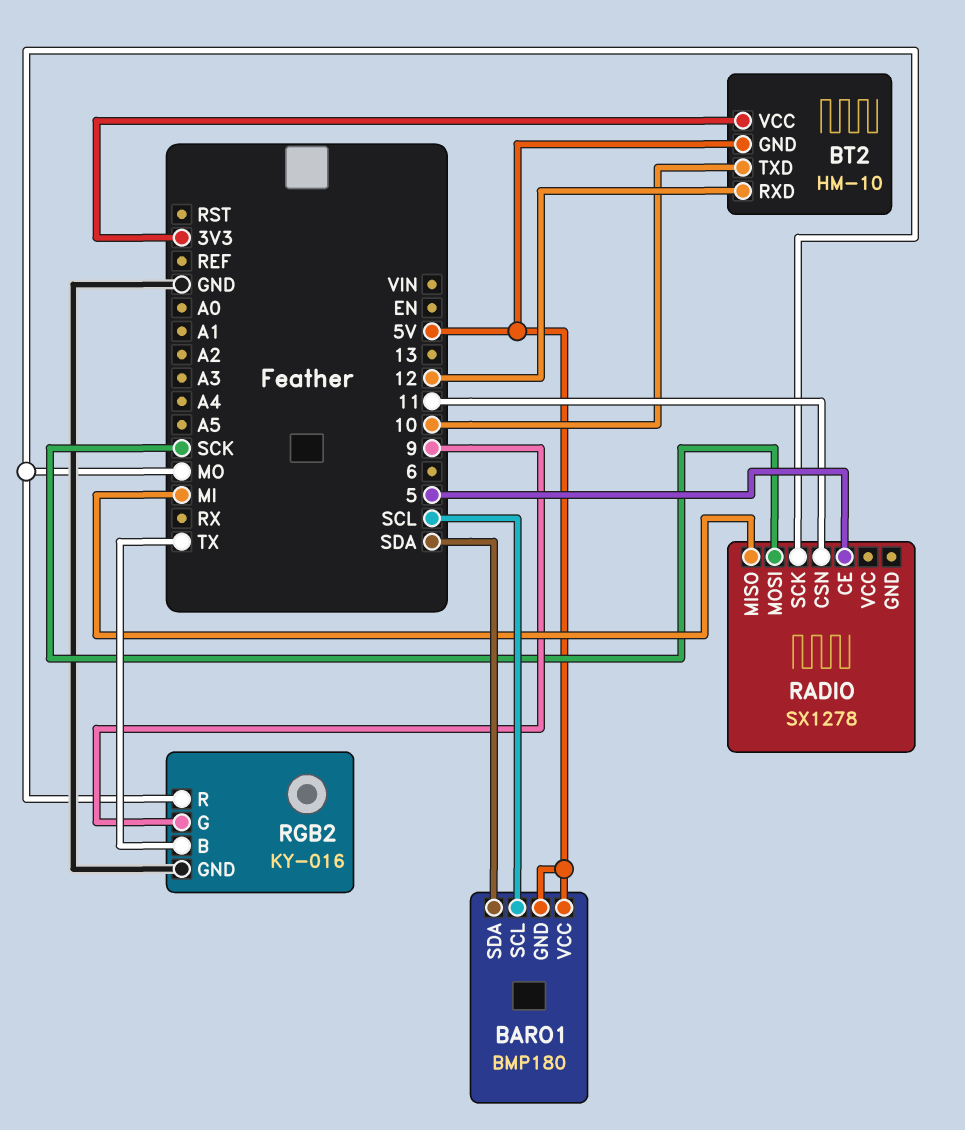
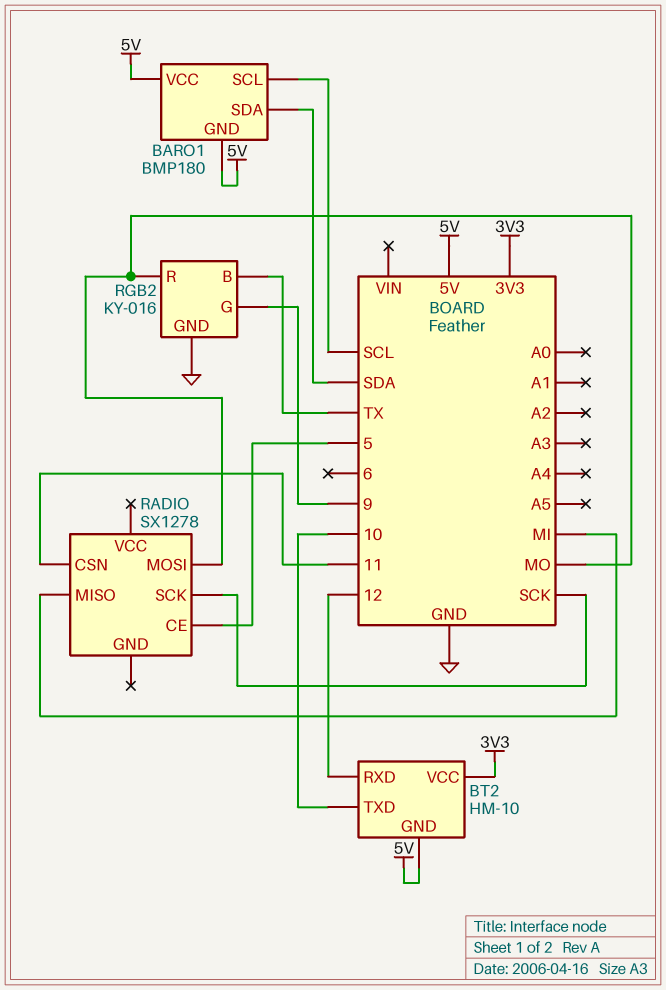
RADIO pin MOSI: SCK -> MO
RADIO pin SCK: MO -> SCK

